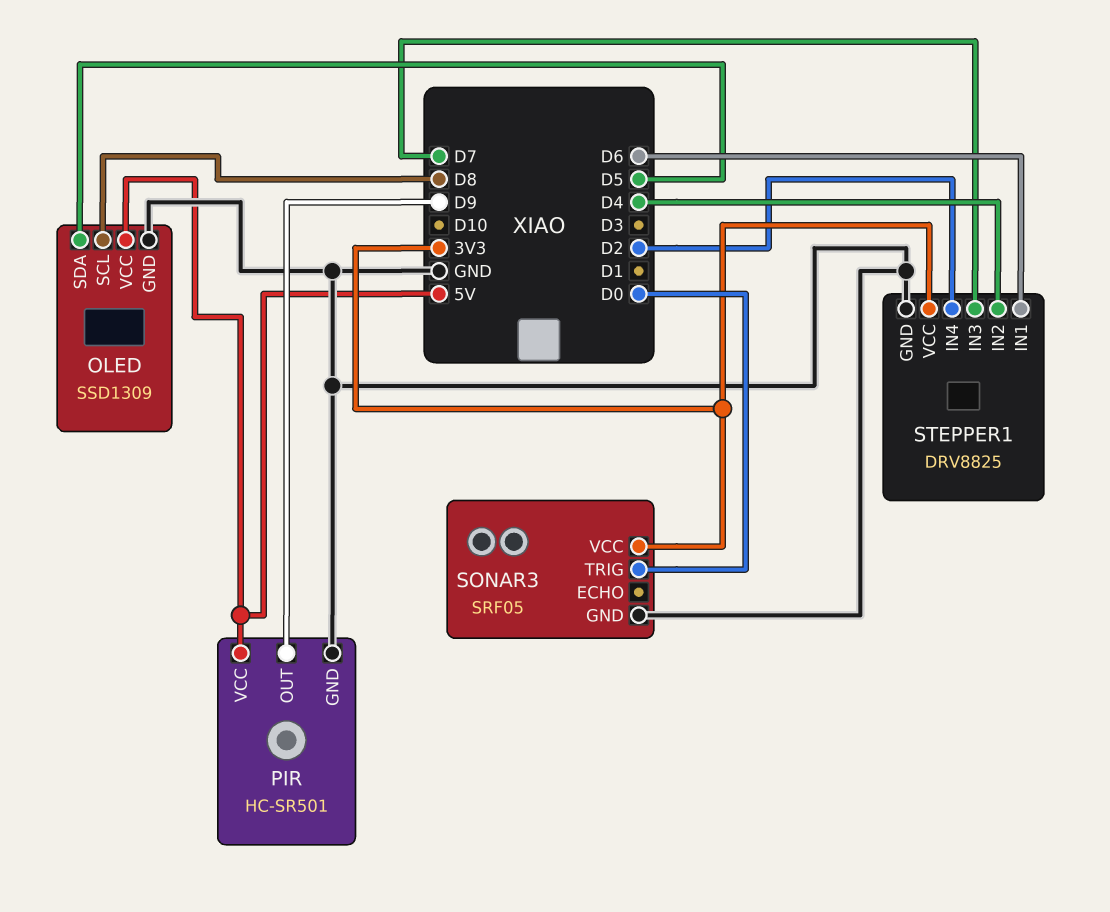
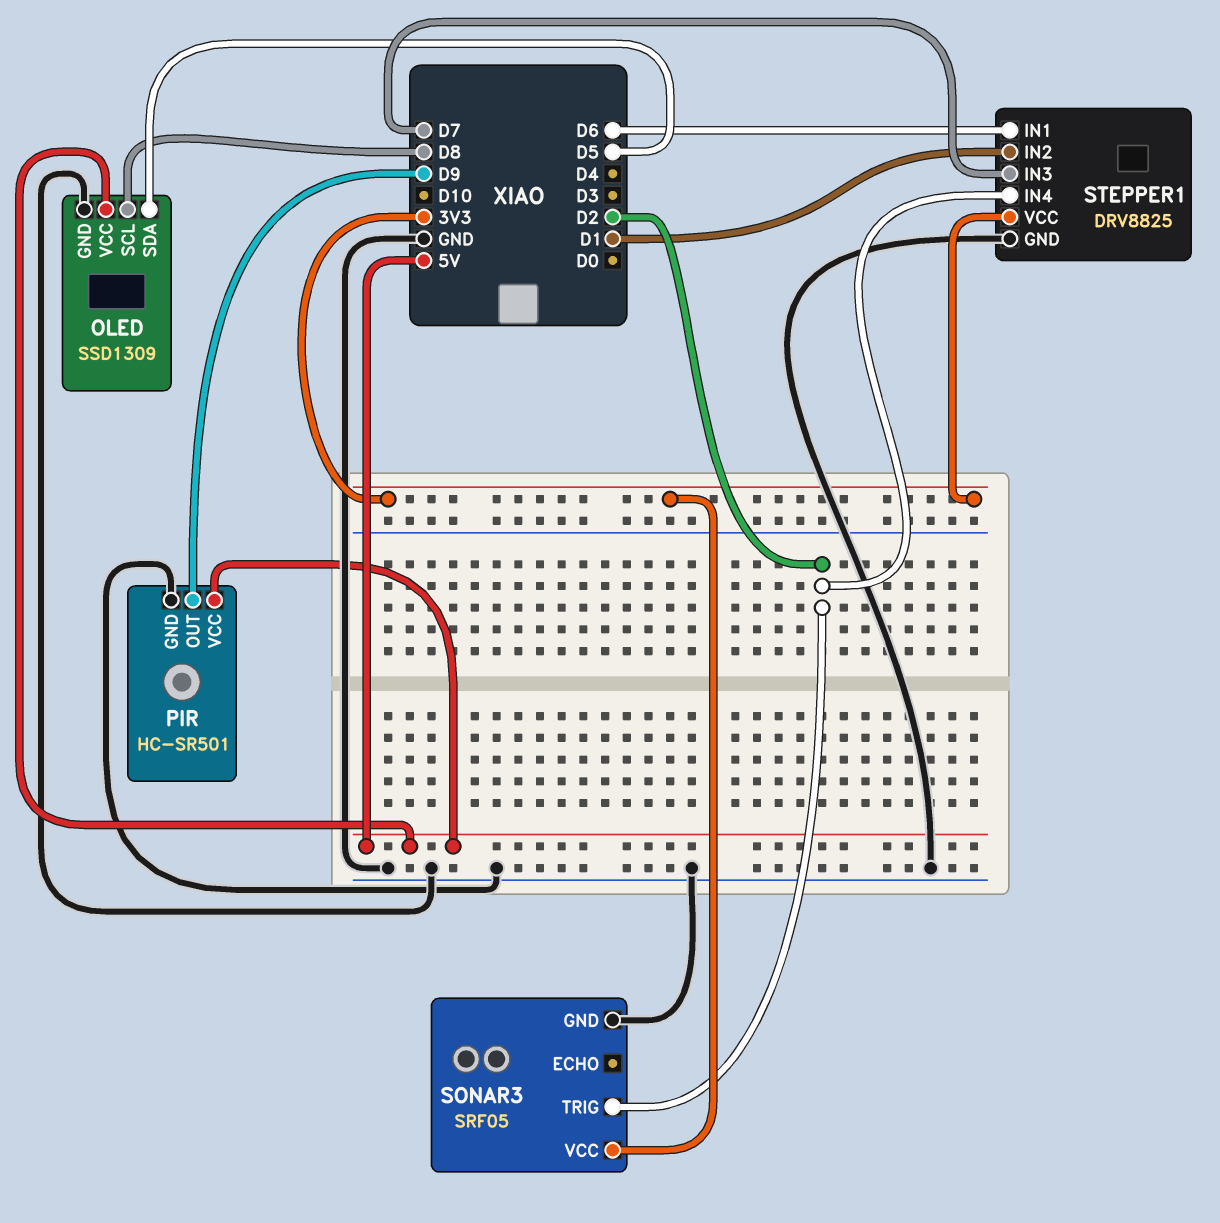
SONAR3 pin TRIG: D0 -> D2
STEPPER1 pin IN2: D4 -> D1

